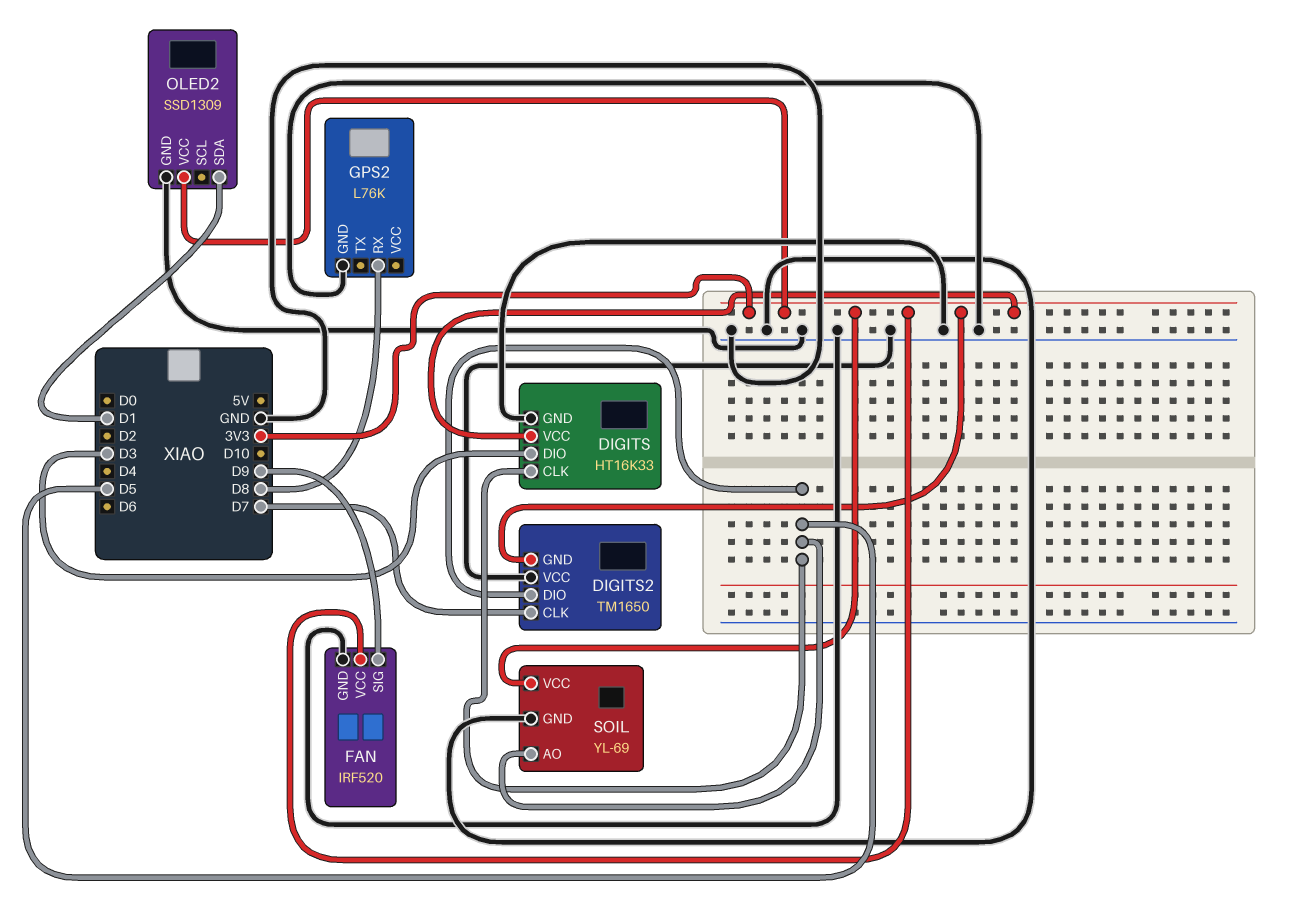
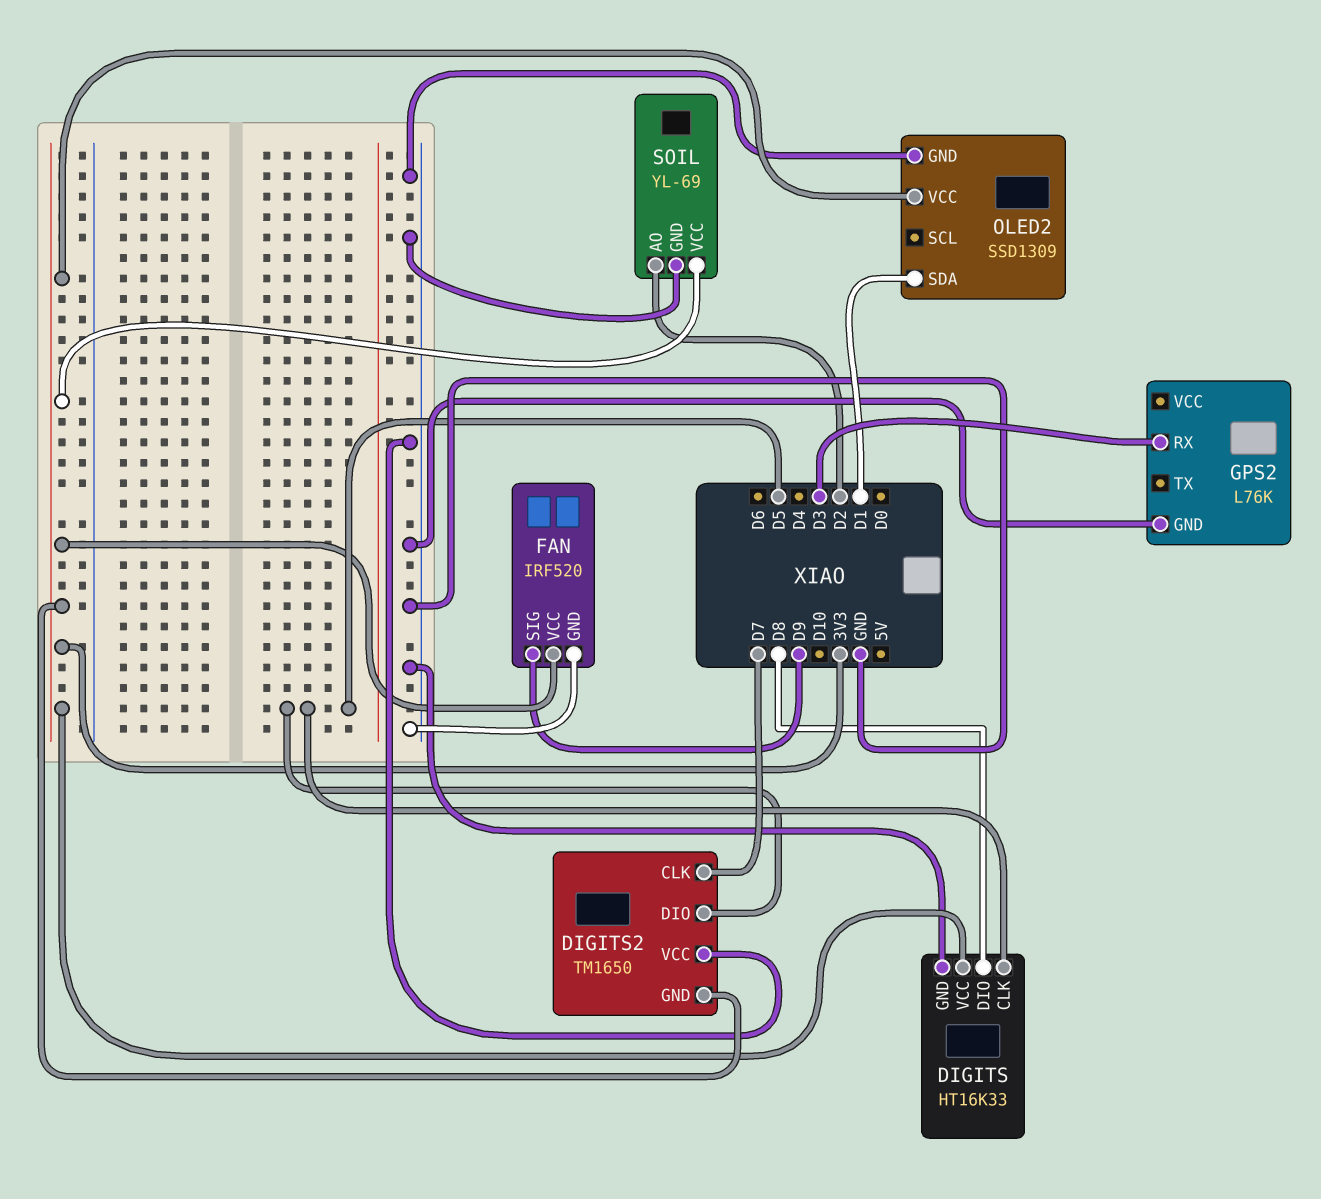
DIGITS pin DIO: D3 -> D8
GPS2 pin RX: D8 -> D3
SOIL pin AO: D5 -> D2

